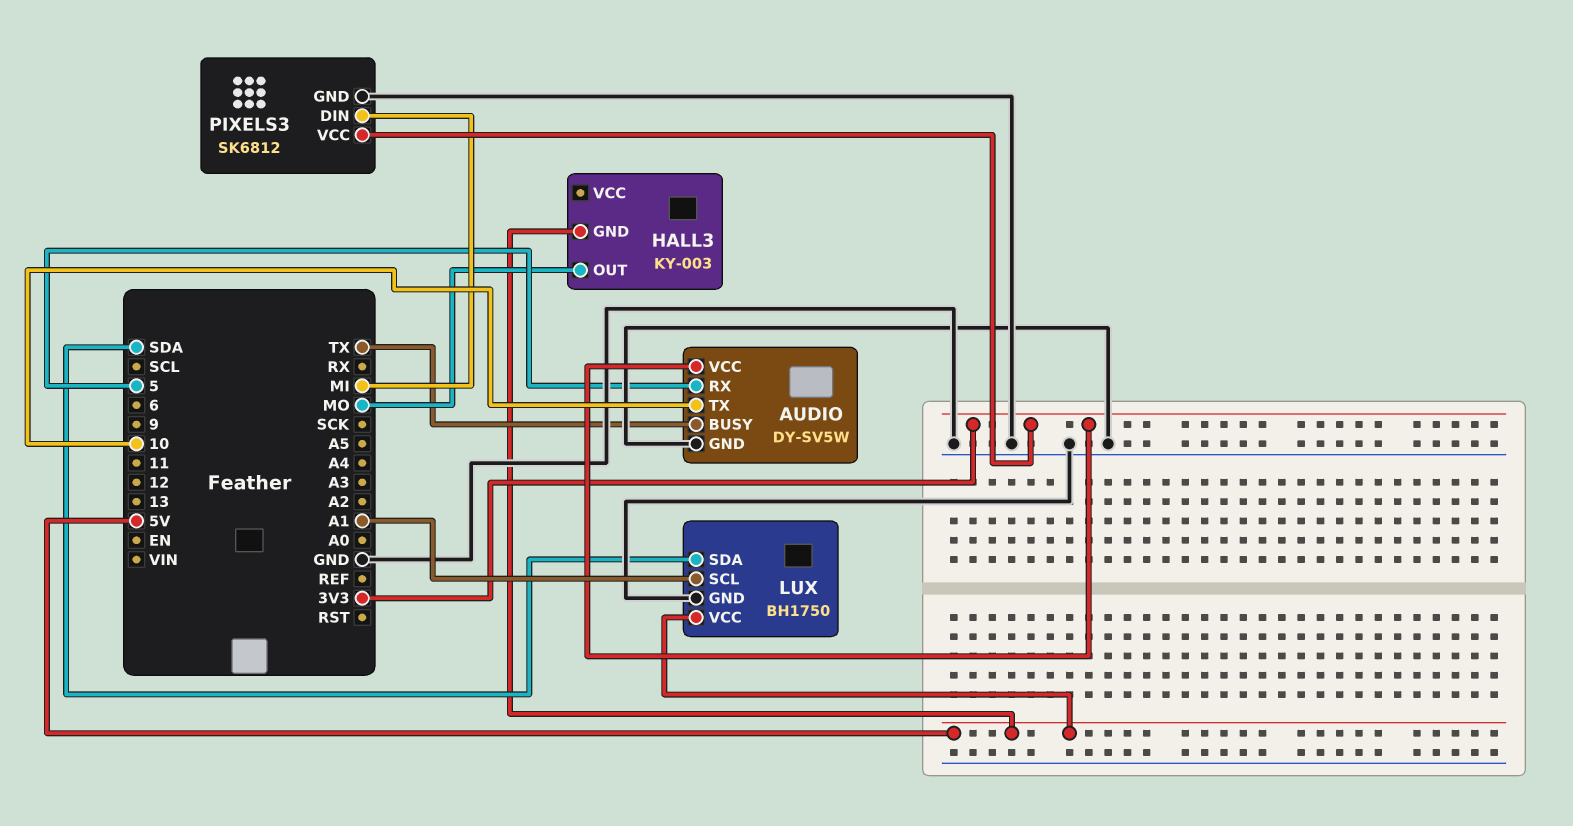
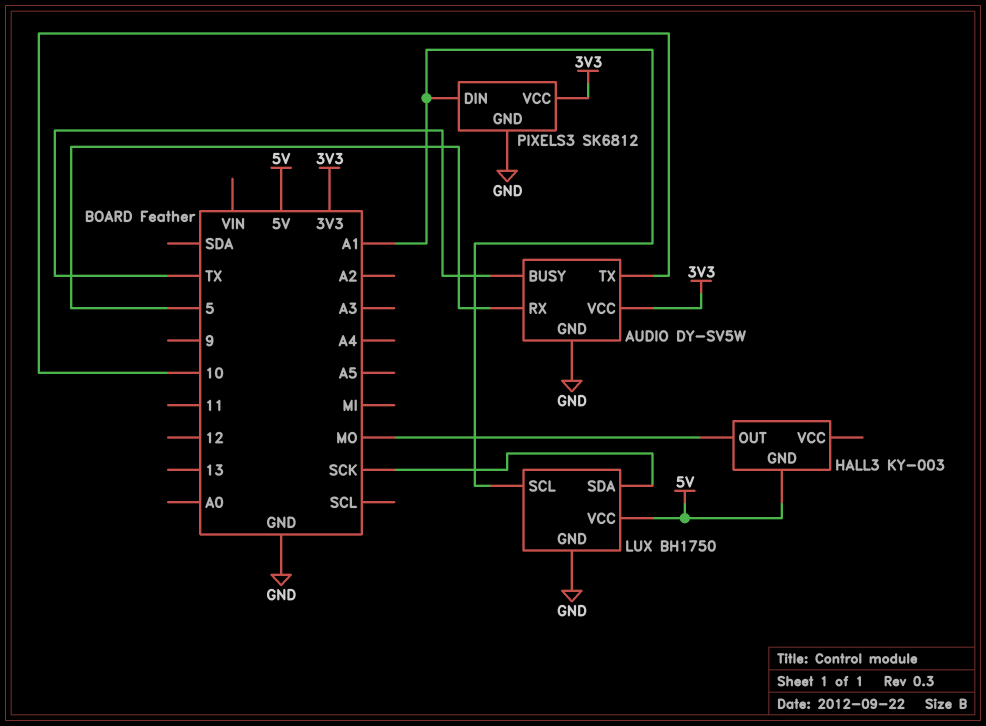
LUX pin SDA: SDA -> SCK
PIXELS3 pin DIN: MI -> A1

